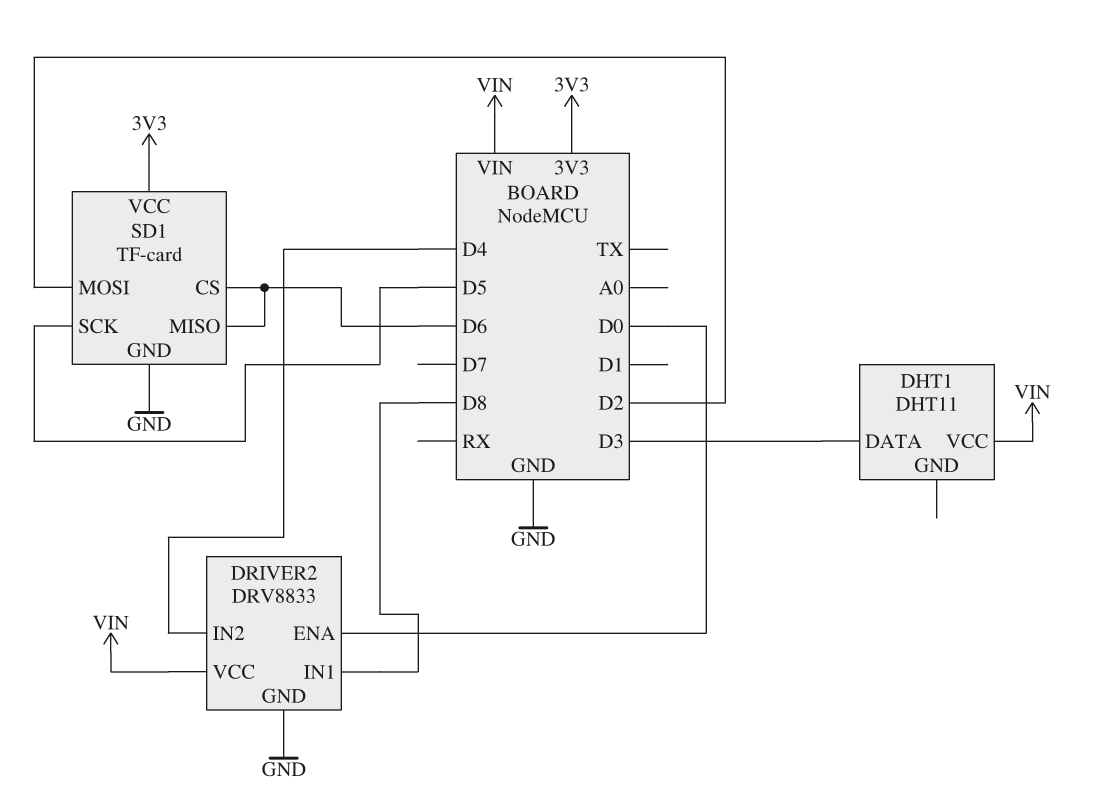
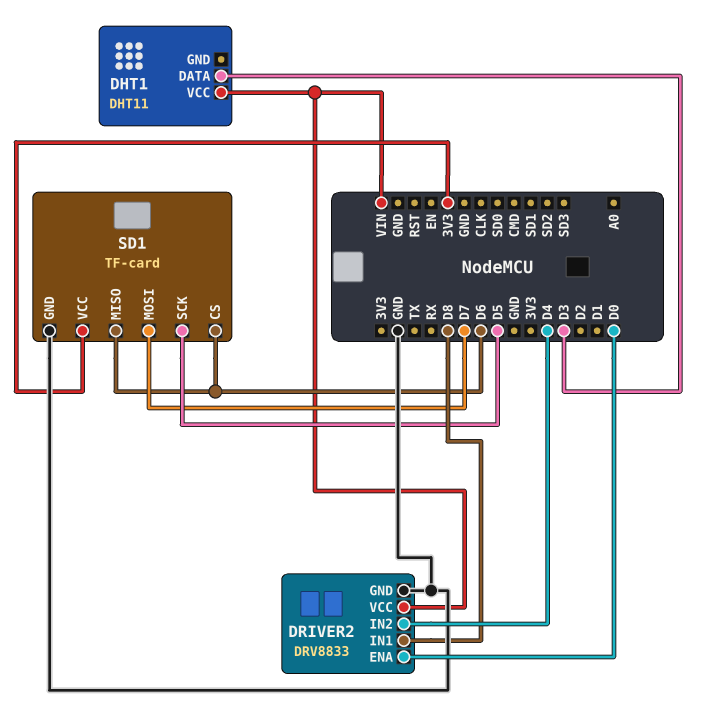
SD1 pin MOSI: D2 -> D7

